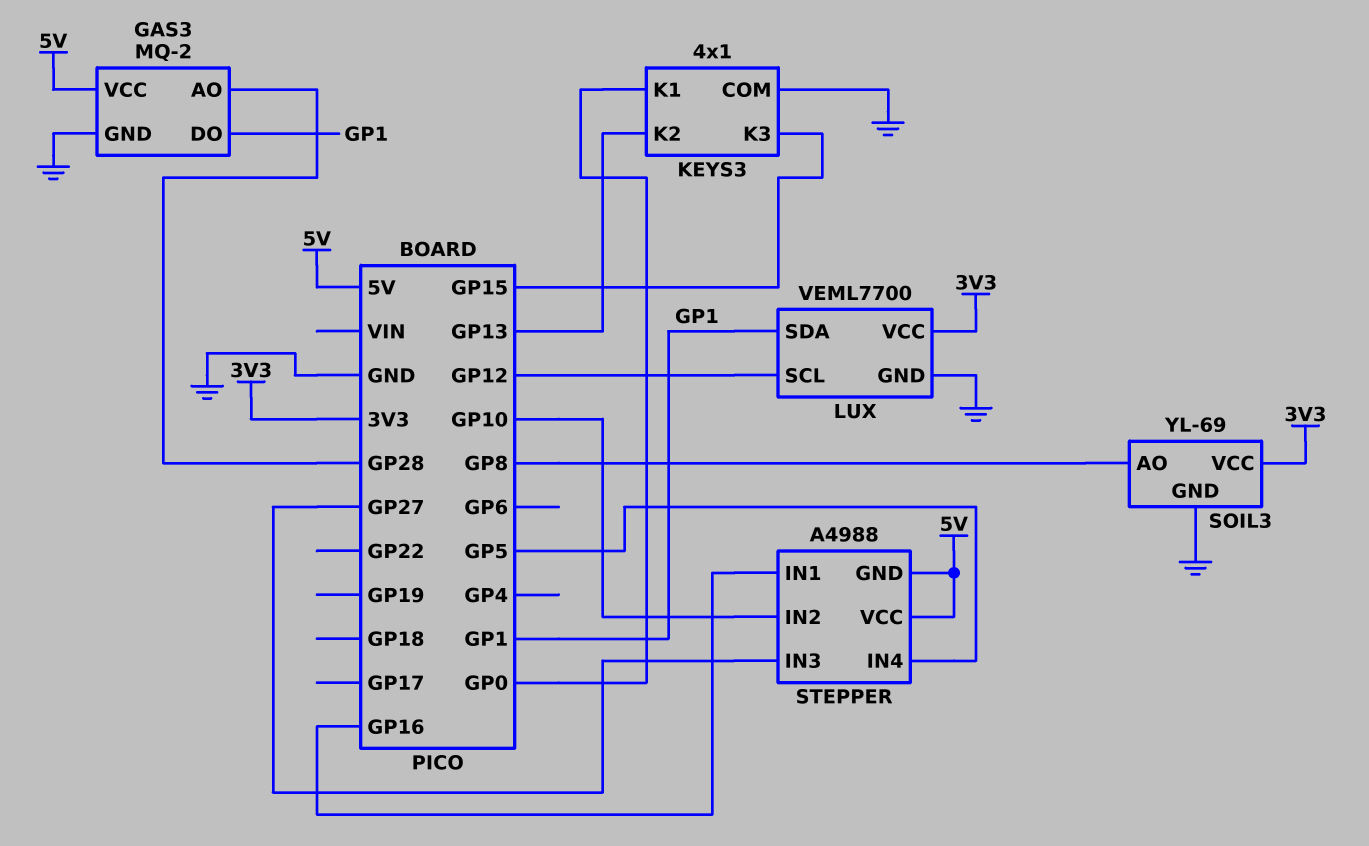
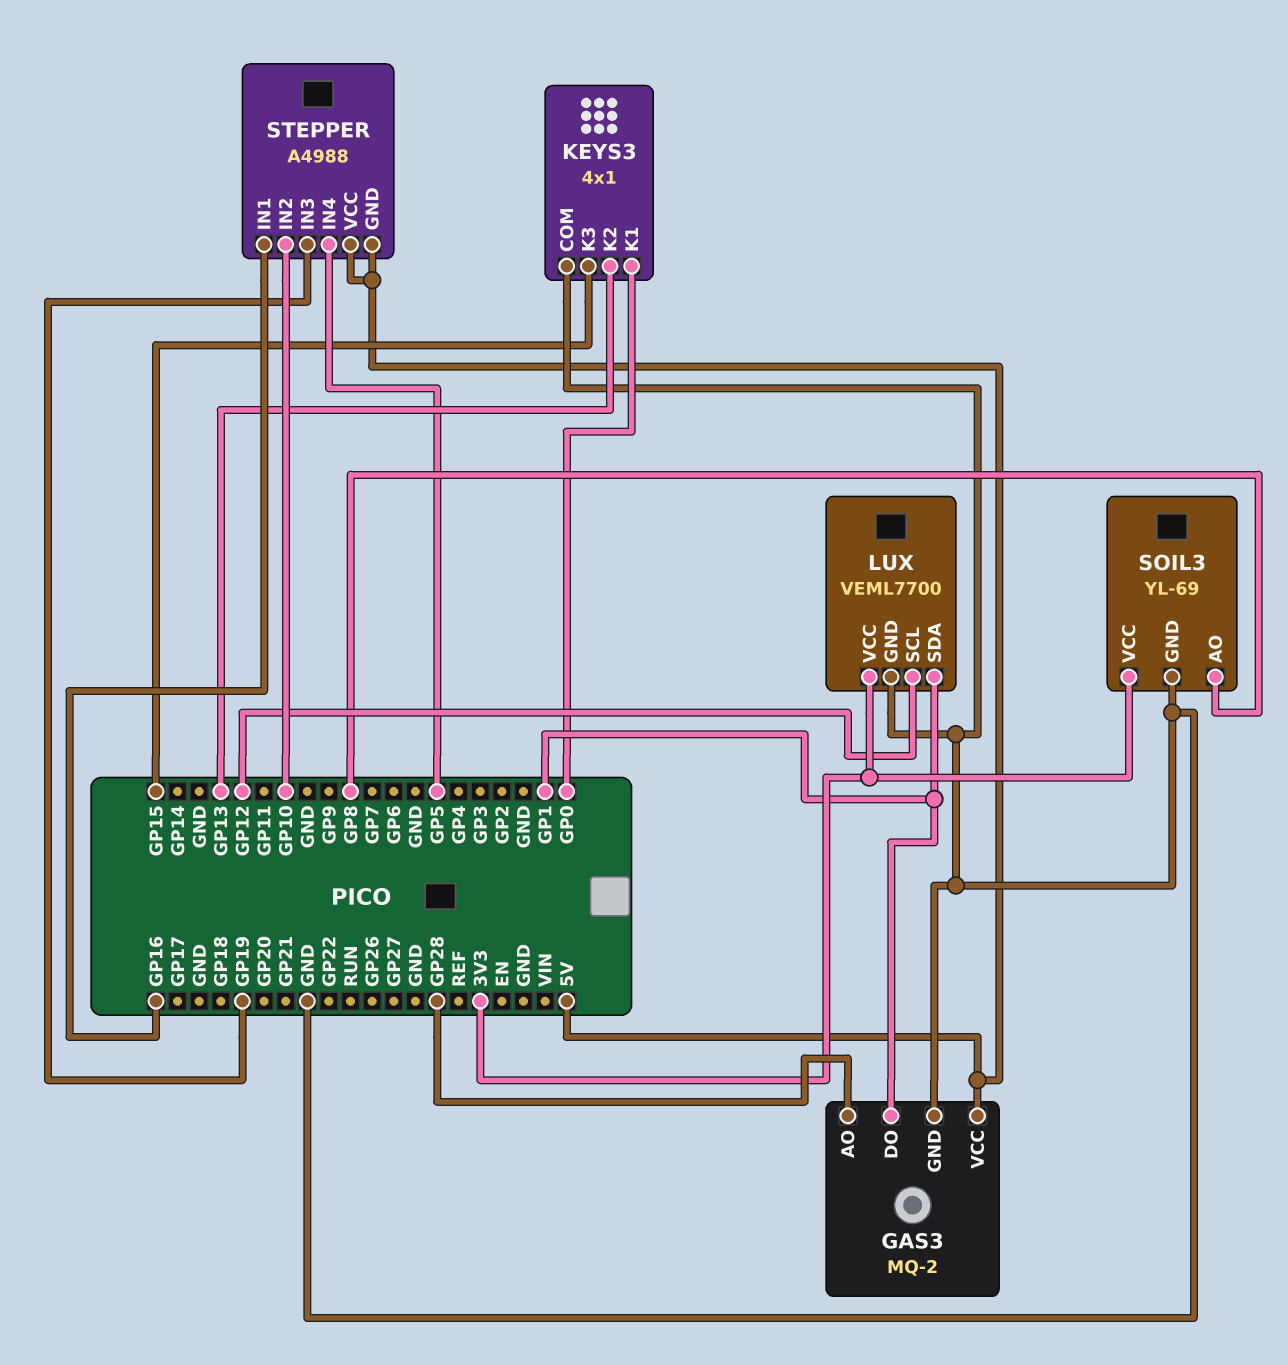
STEPPER pin IN3: GP27 -> GP19

